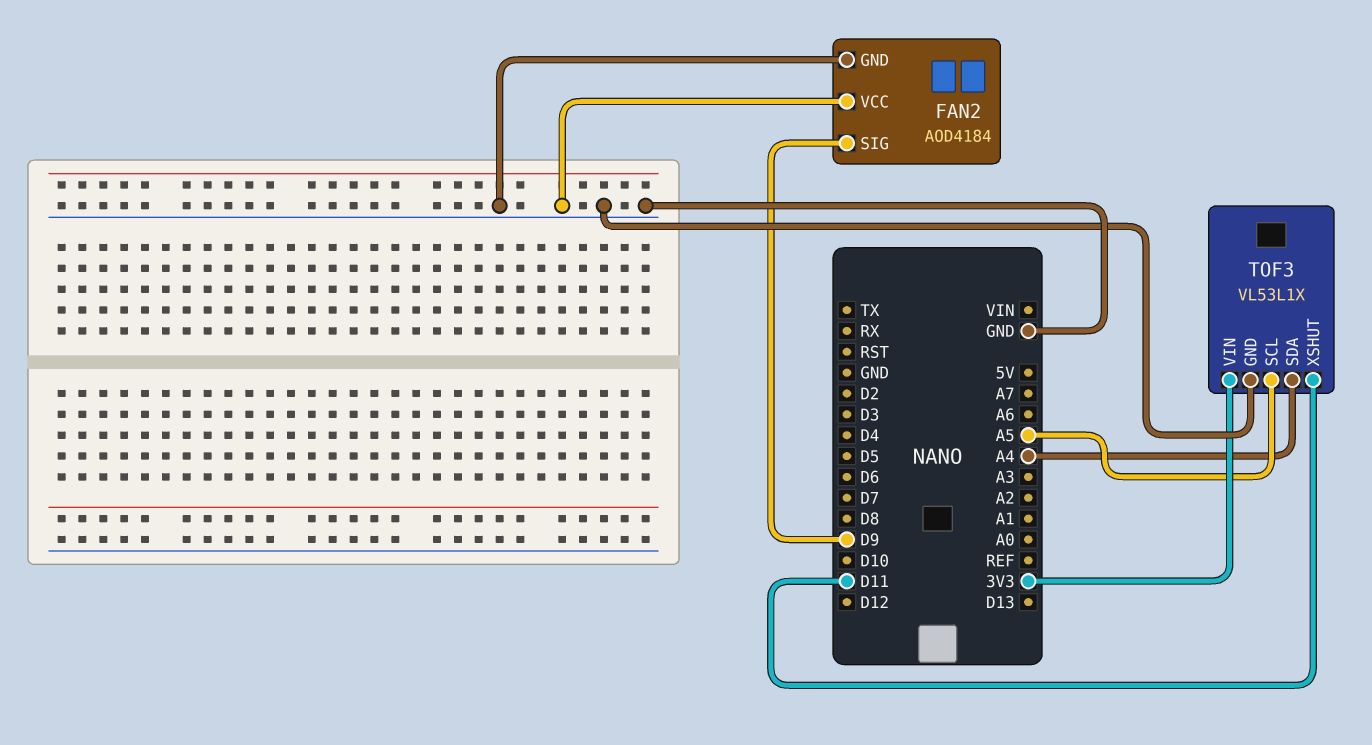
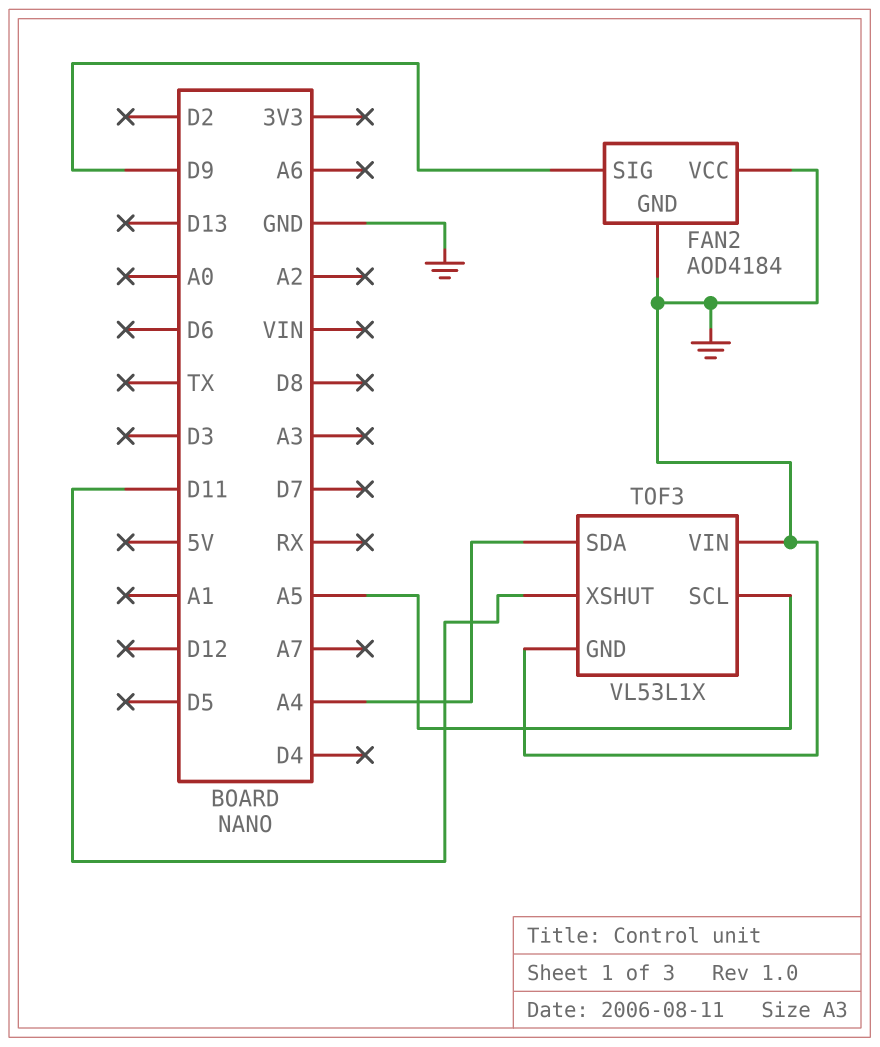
TOF3 pin VIN: 3V3 -> GND

